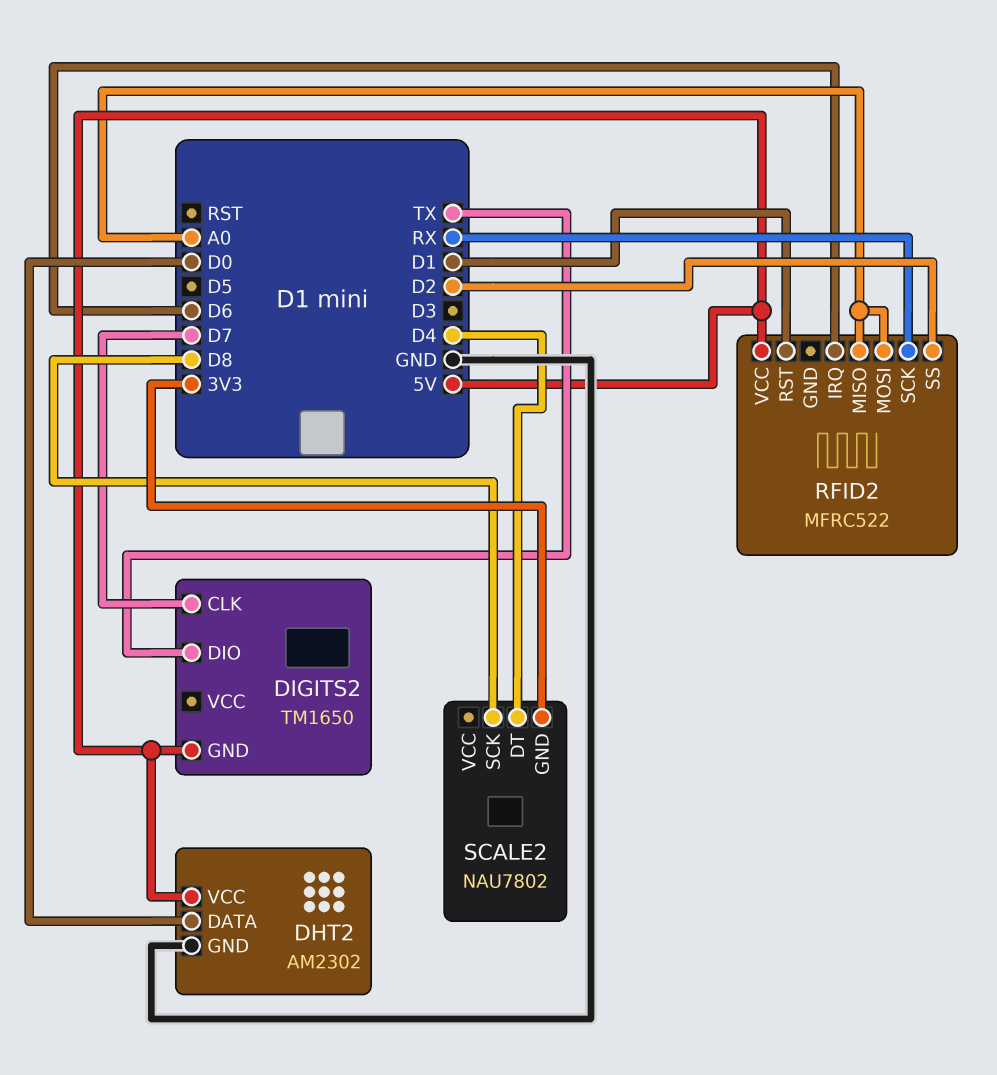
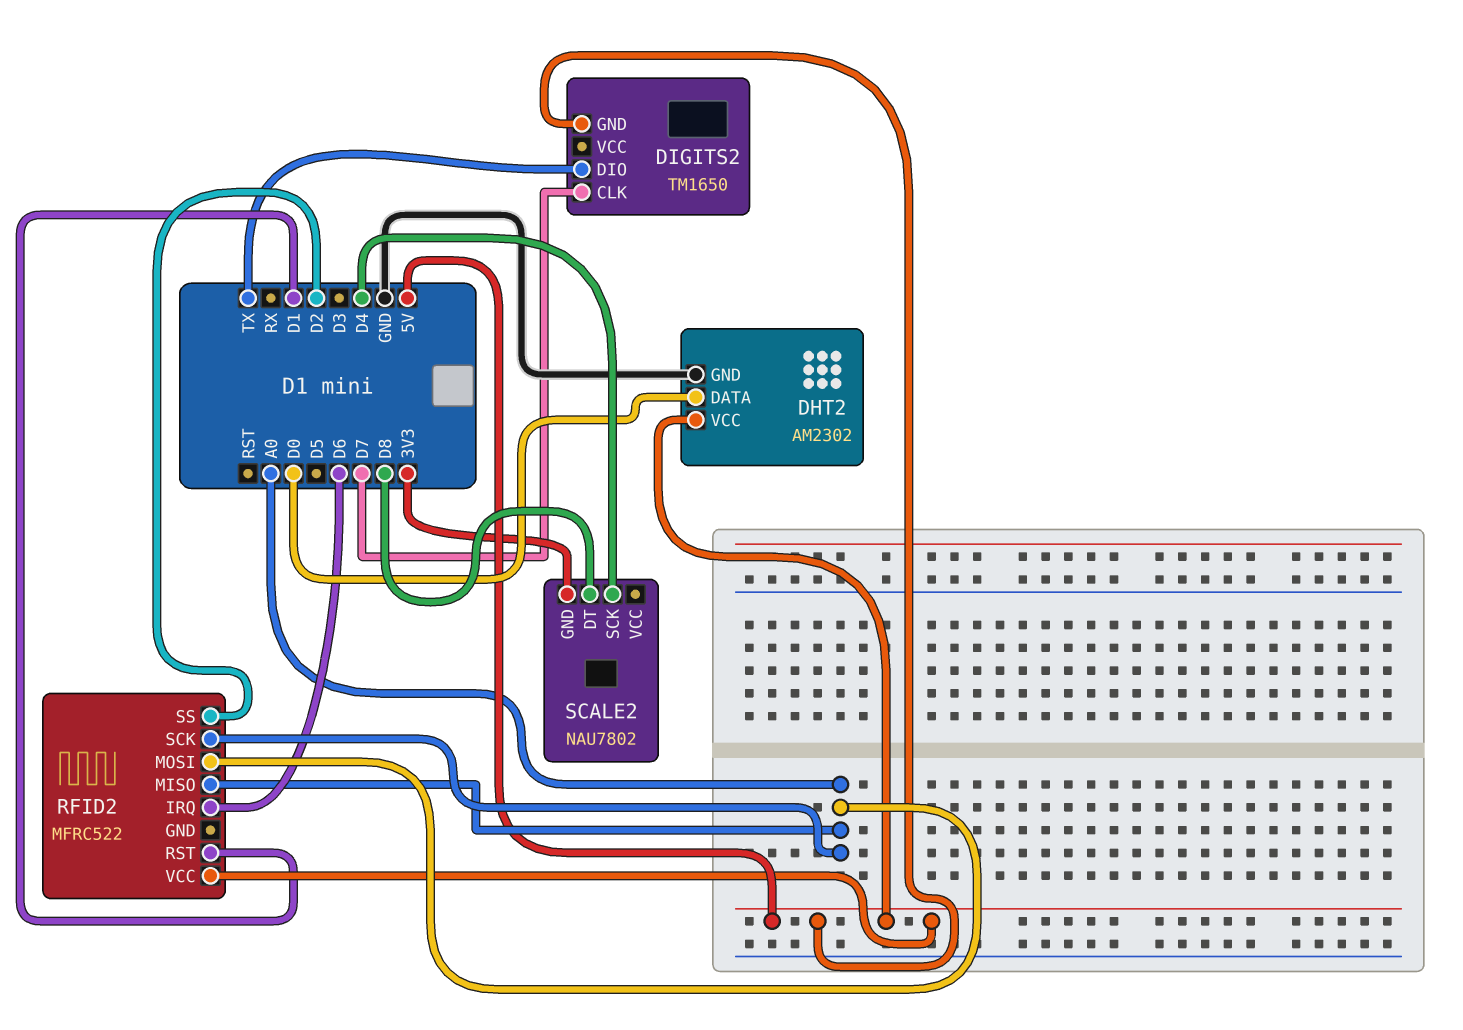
RFID2 pin SCK: RX -> A0
SCALE2 pin DT: D4 -> D8
SCALE2 pin SCK: D8 -> D4

